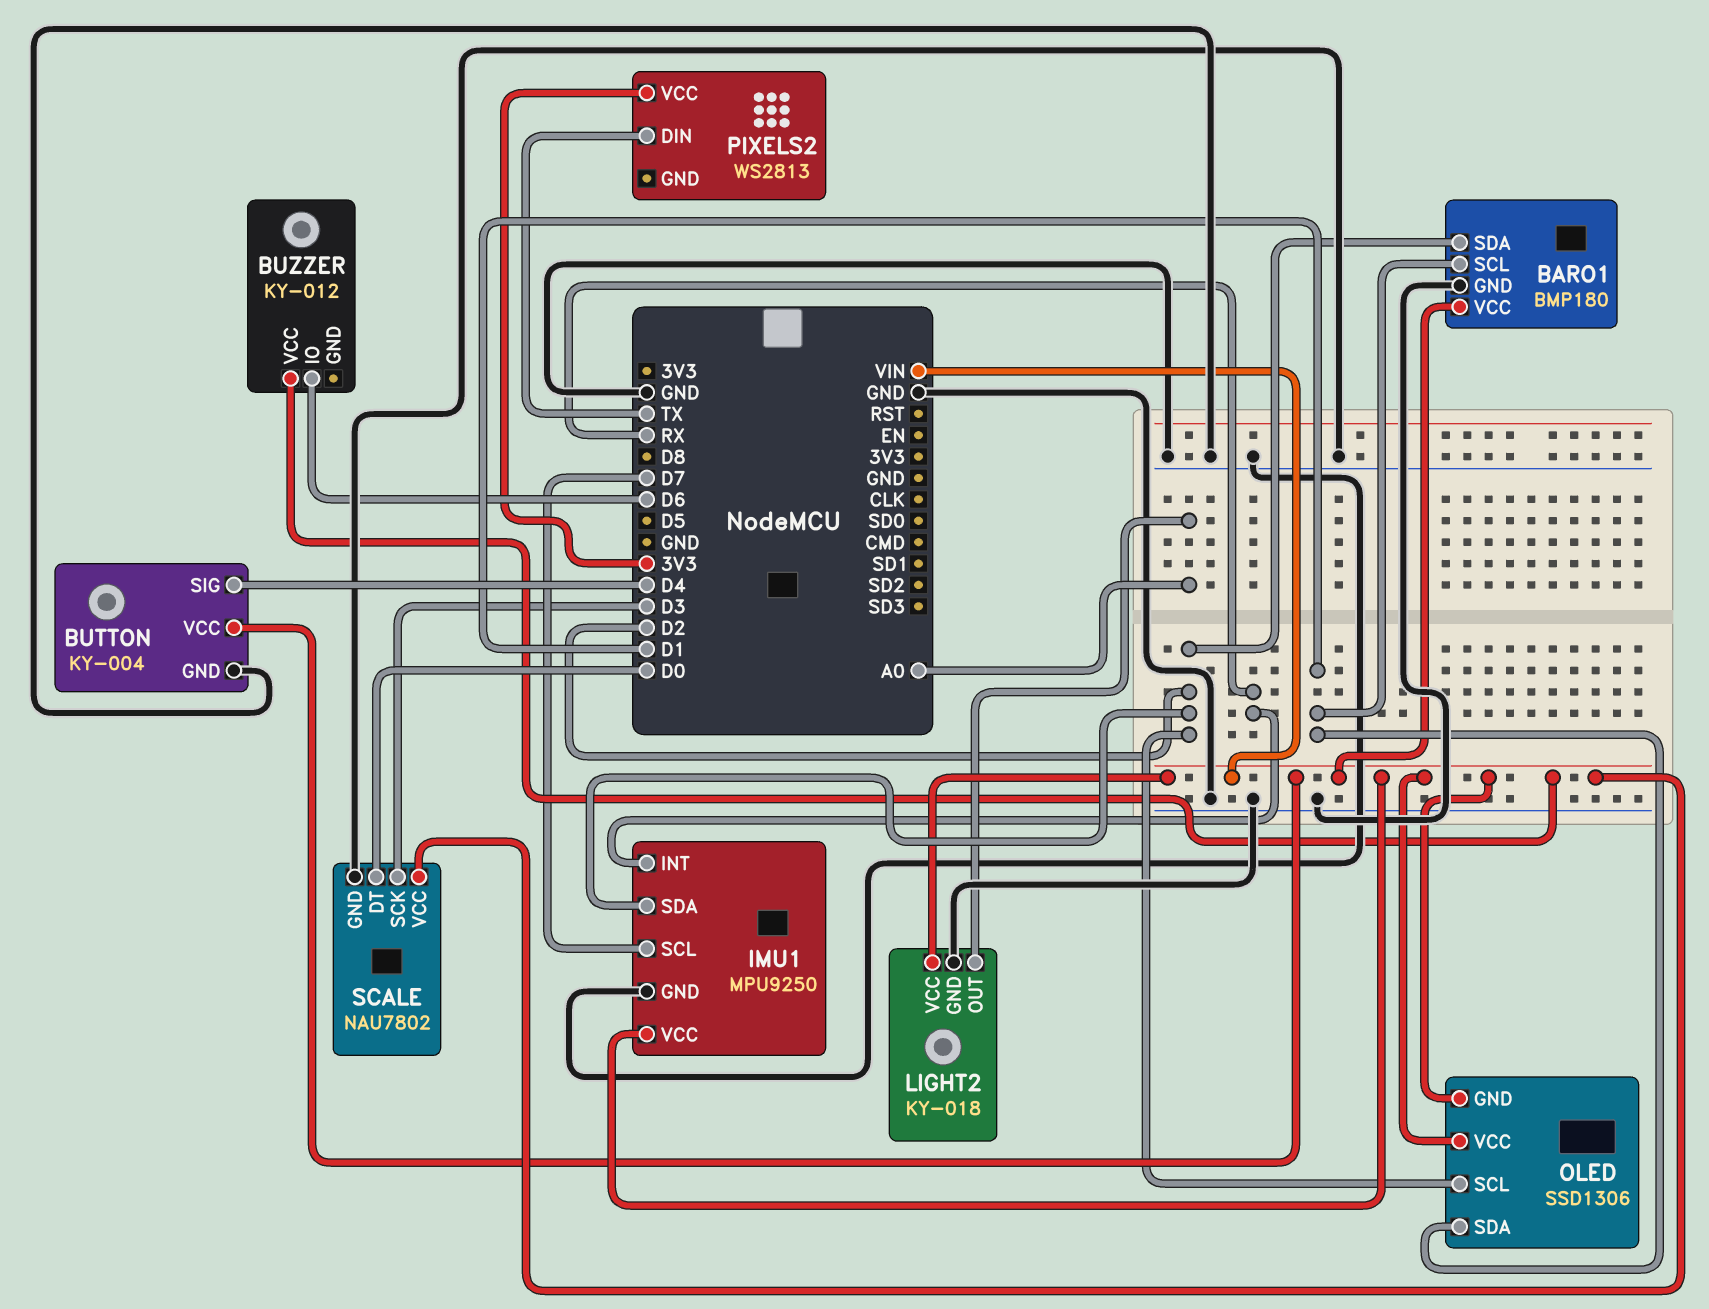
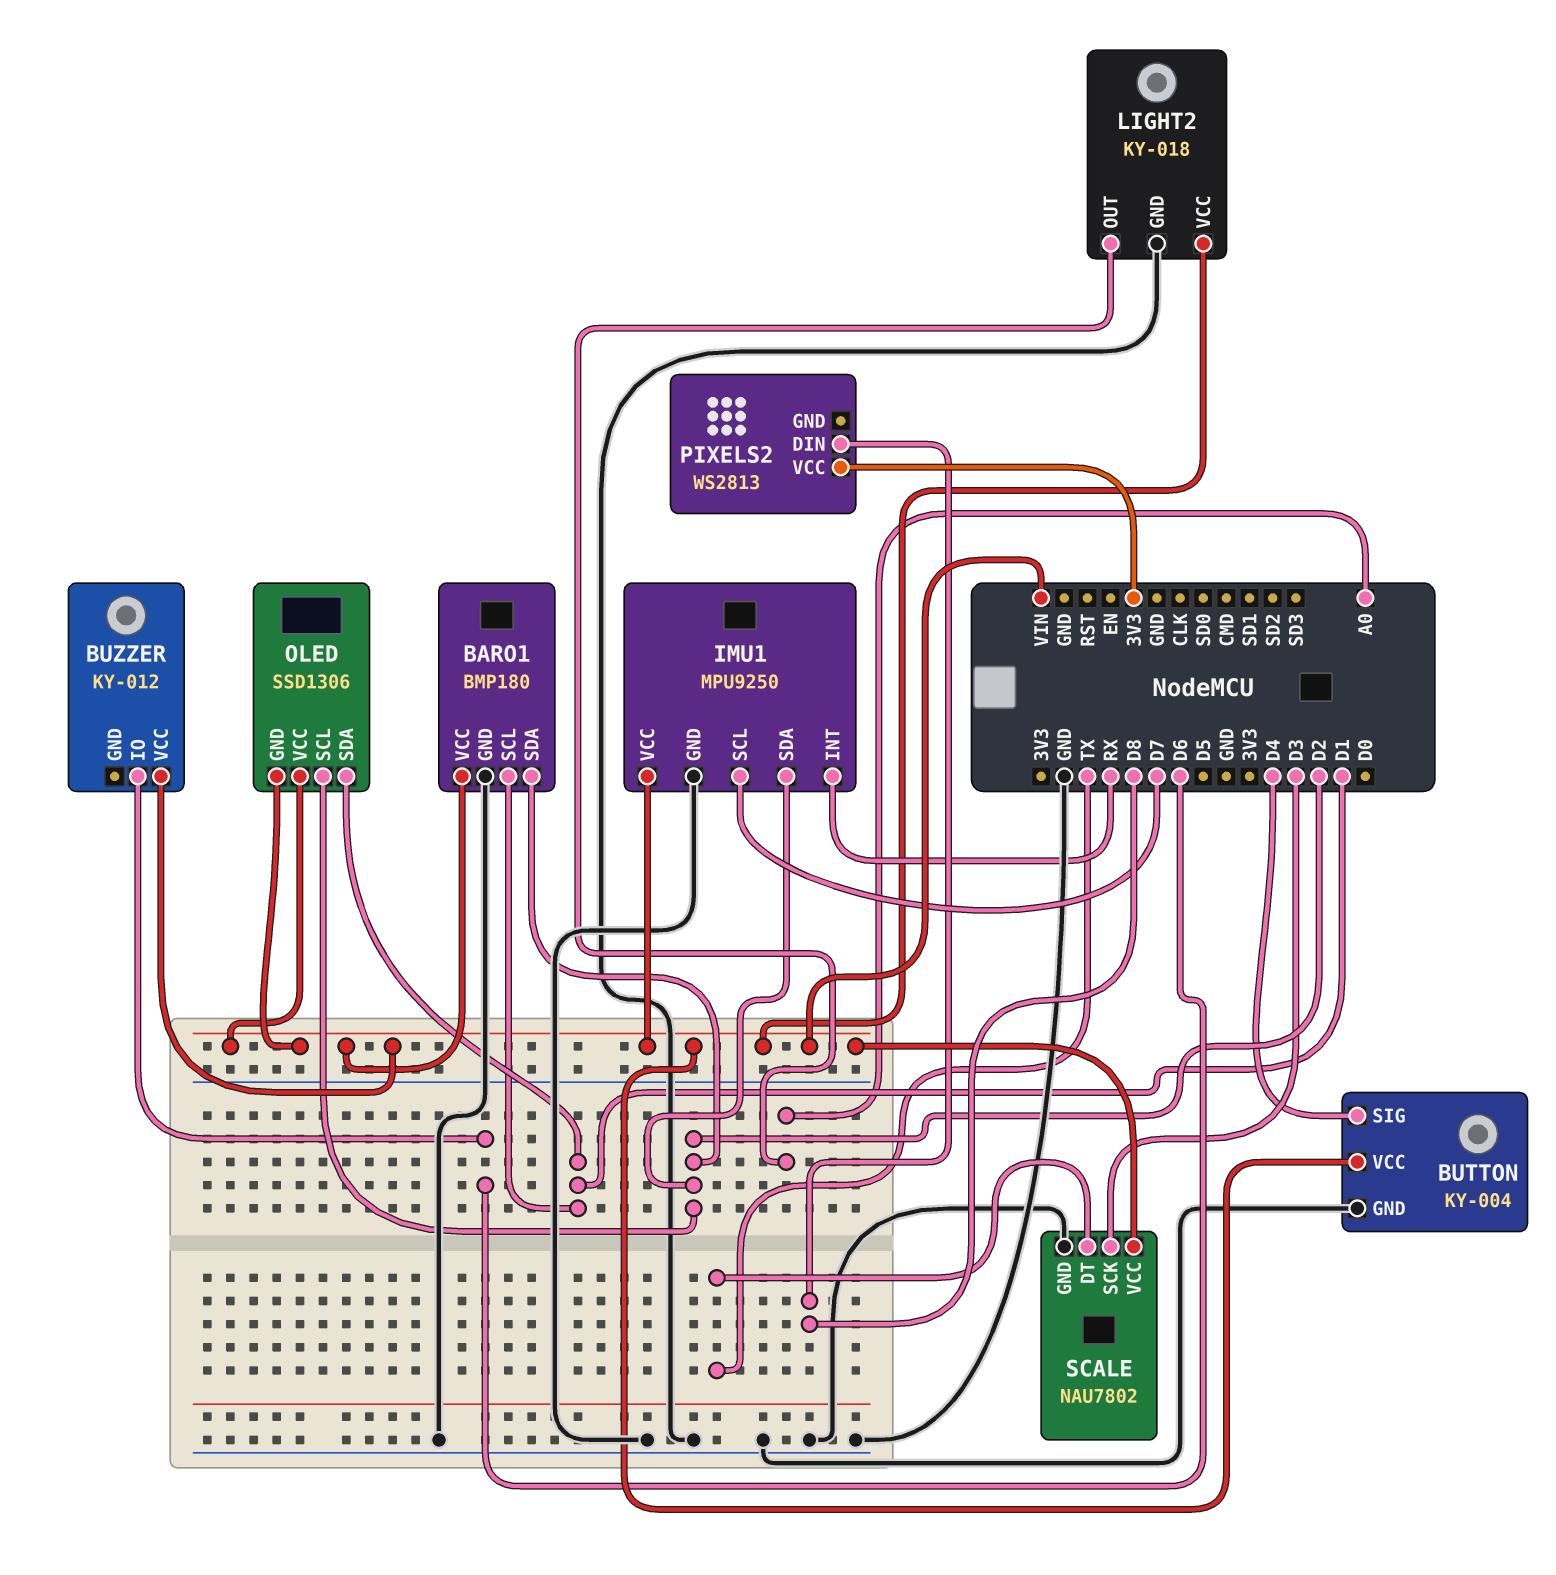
PIXELS2 pin DIN: TX -> D8
SCALE pin DT: D0 -> TX

